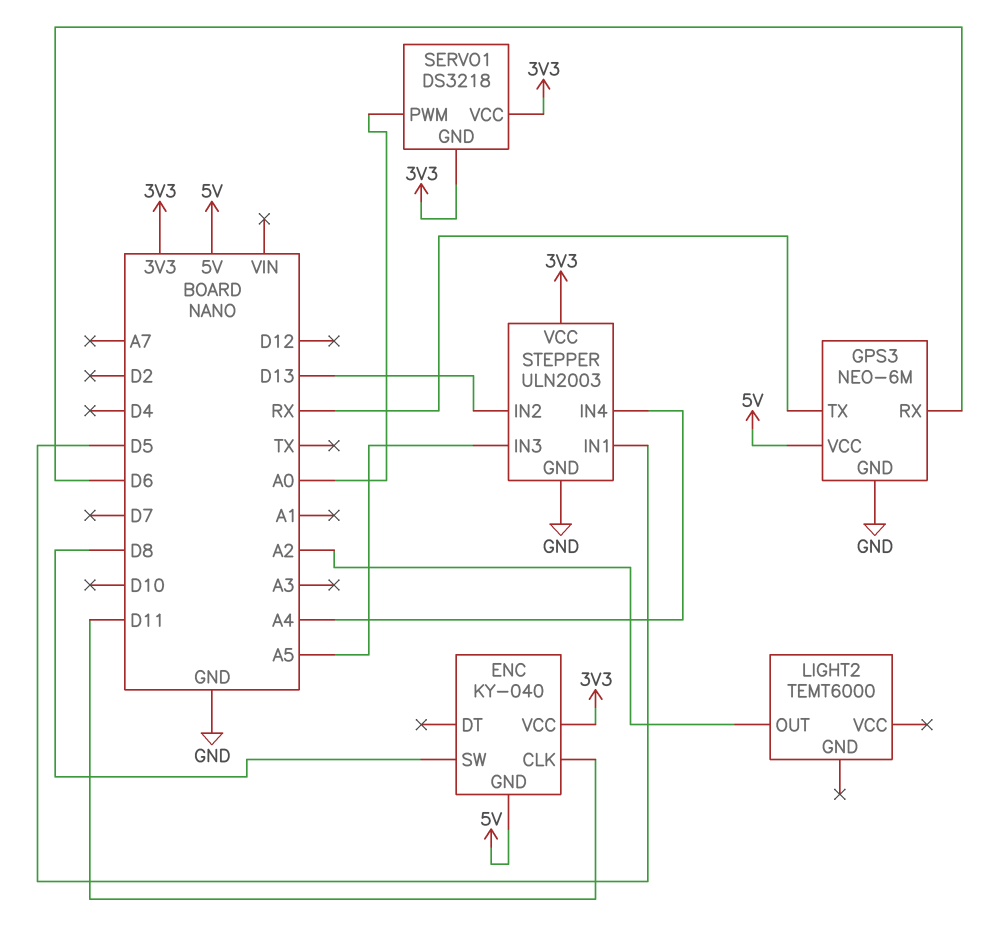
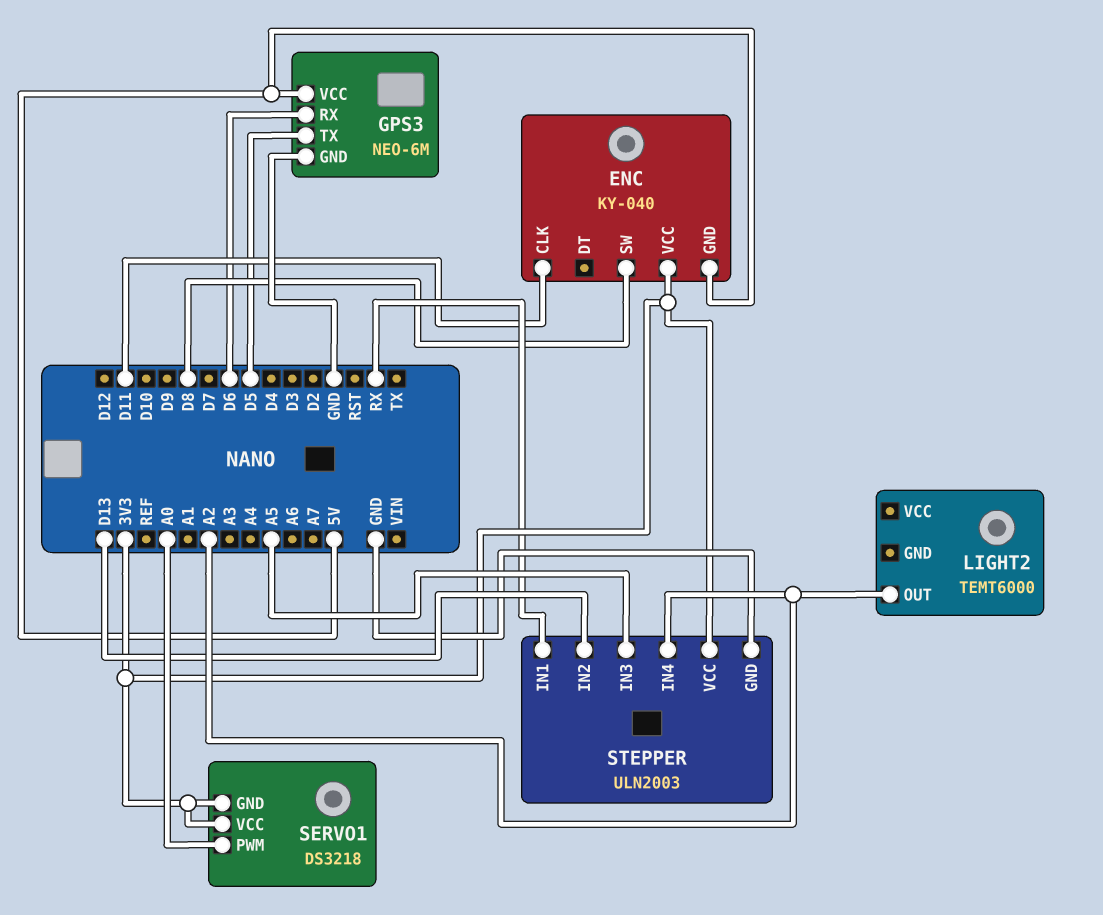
GPS3 pin TX: RX -> D5
STEPPER pin IN1: D5 -> RX
STEPPER pin IN4: A4 -> A2

